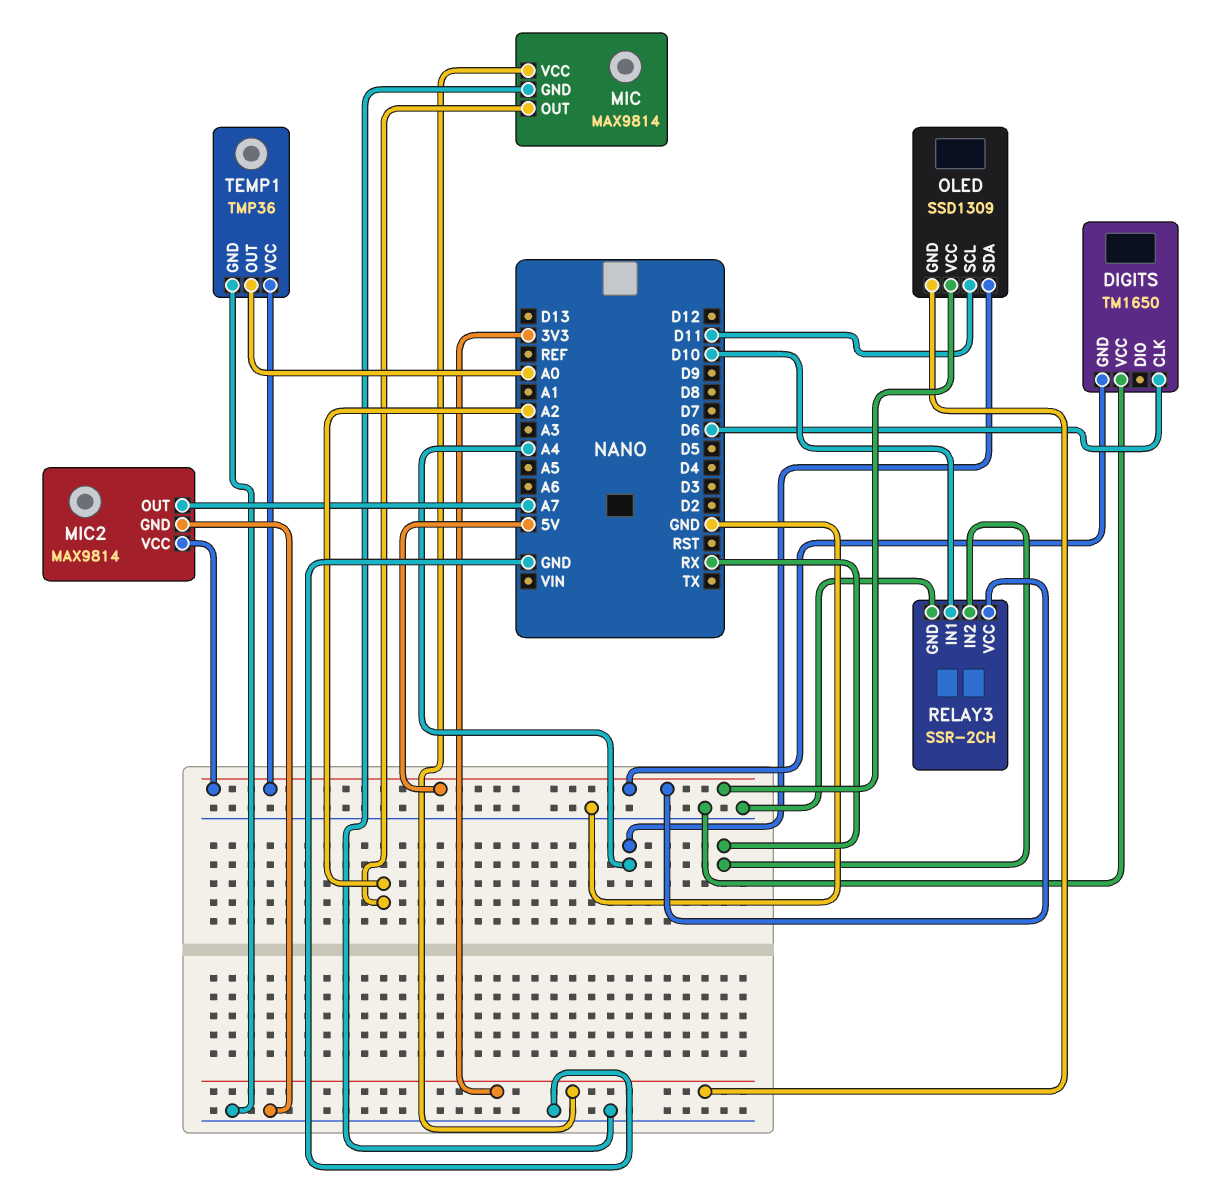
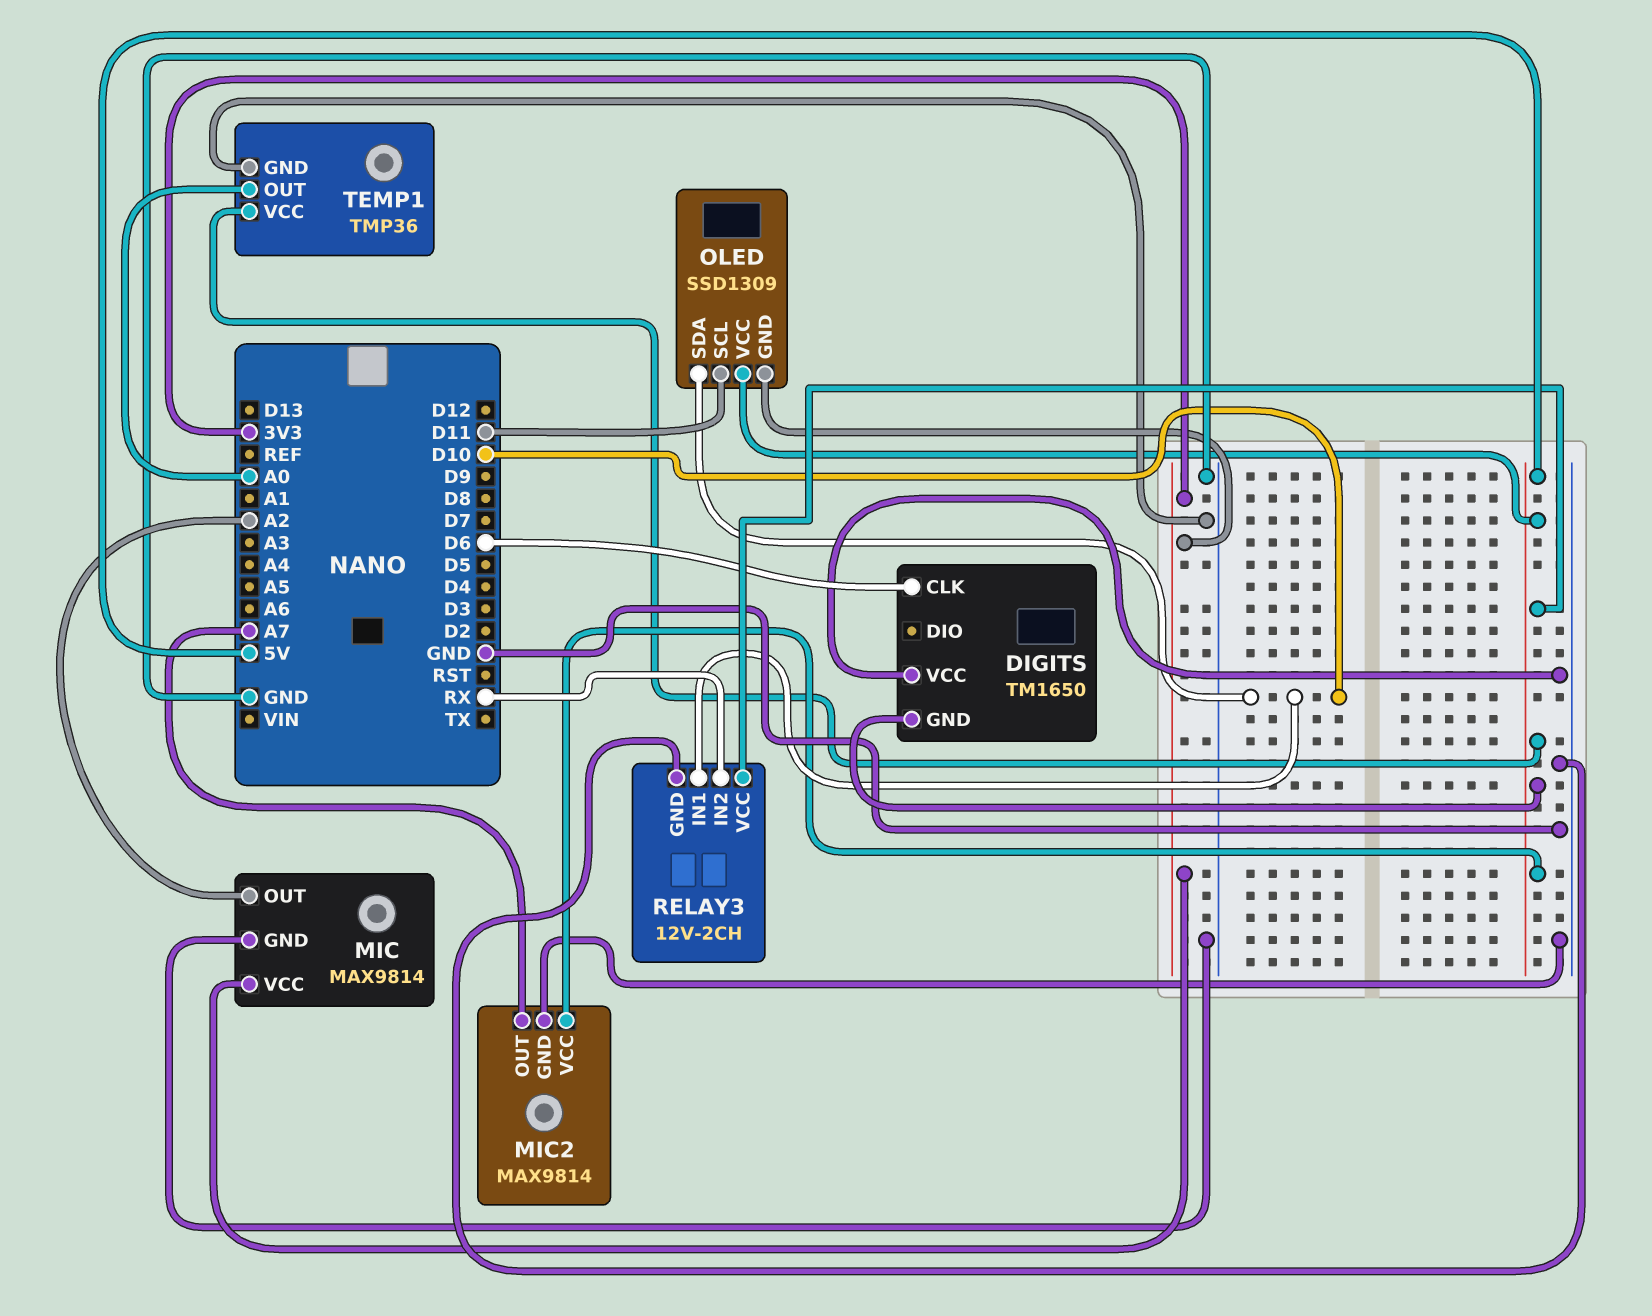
OLED pin SDA: A4 -> D10
RELAY3: SSR-2CH -> 12V-2CH

